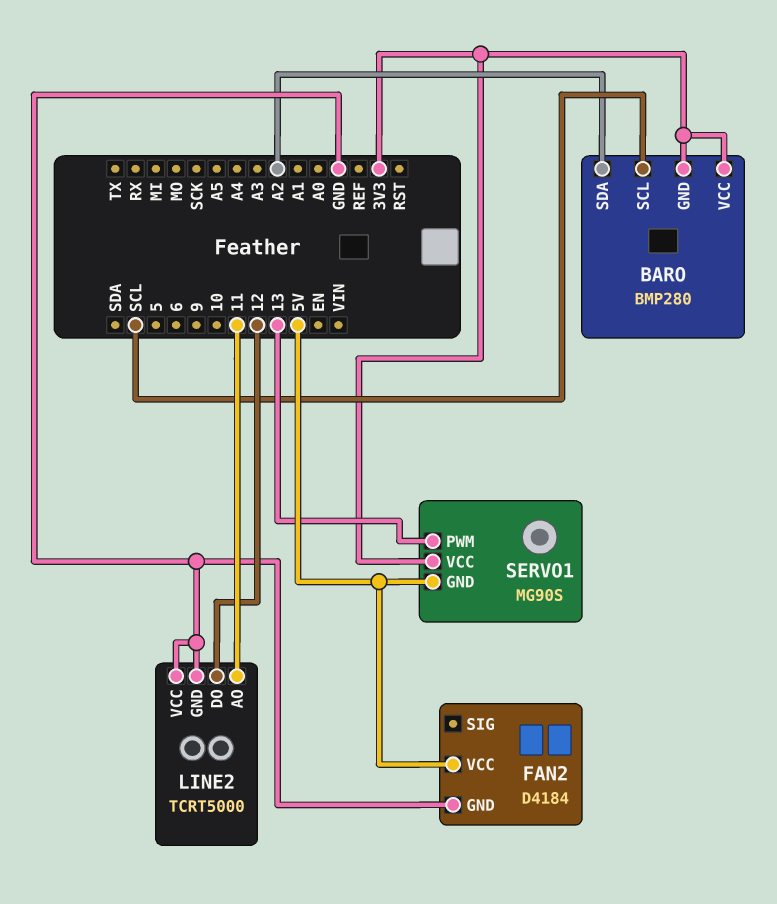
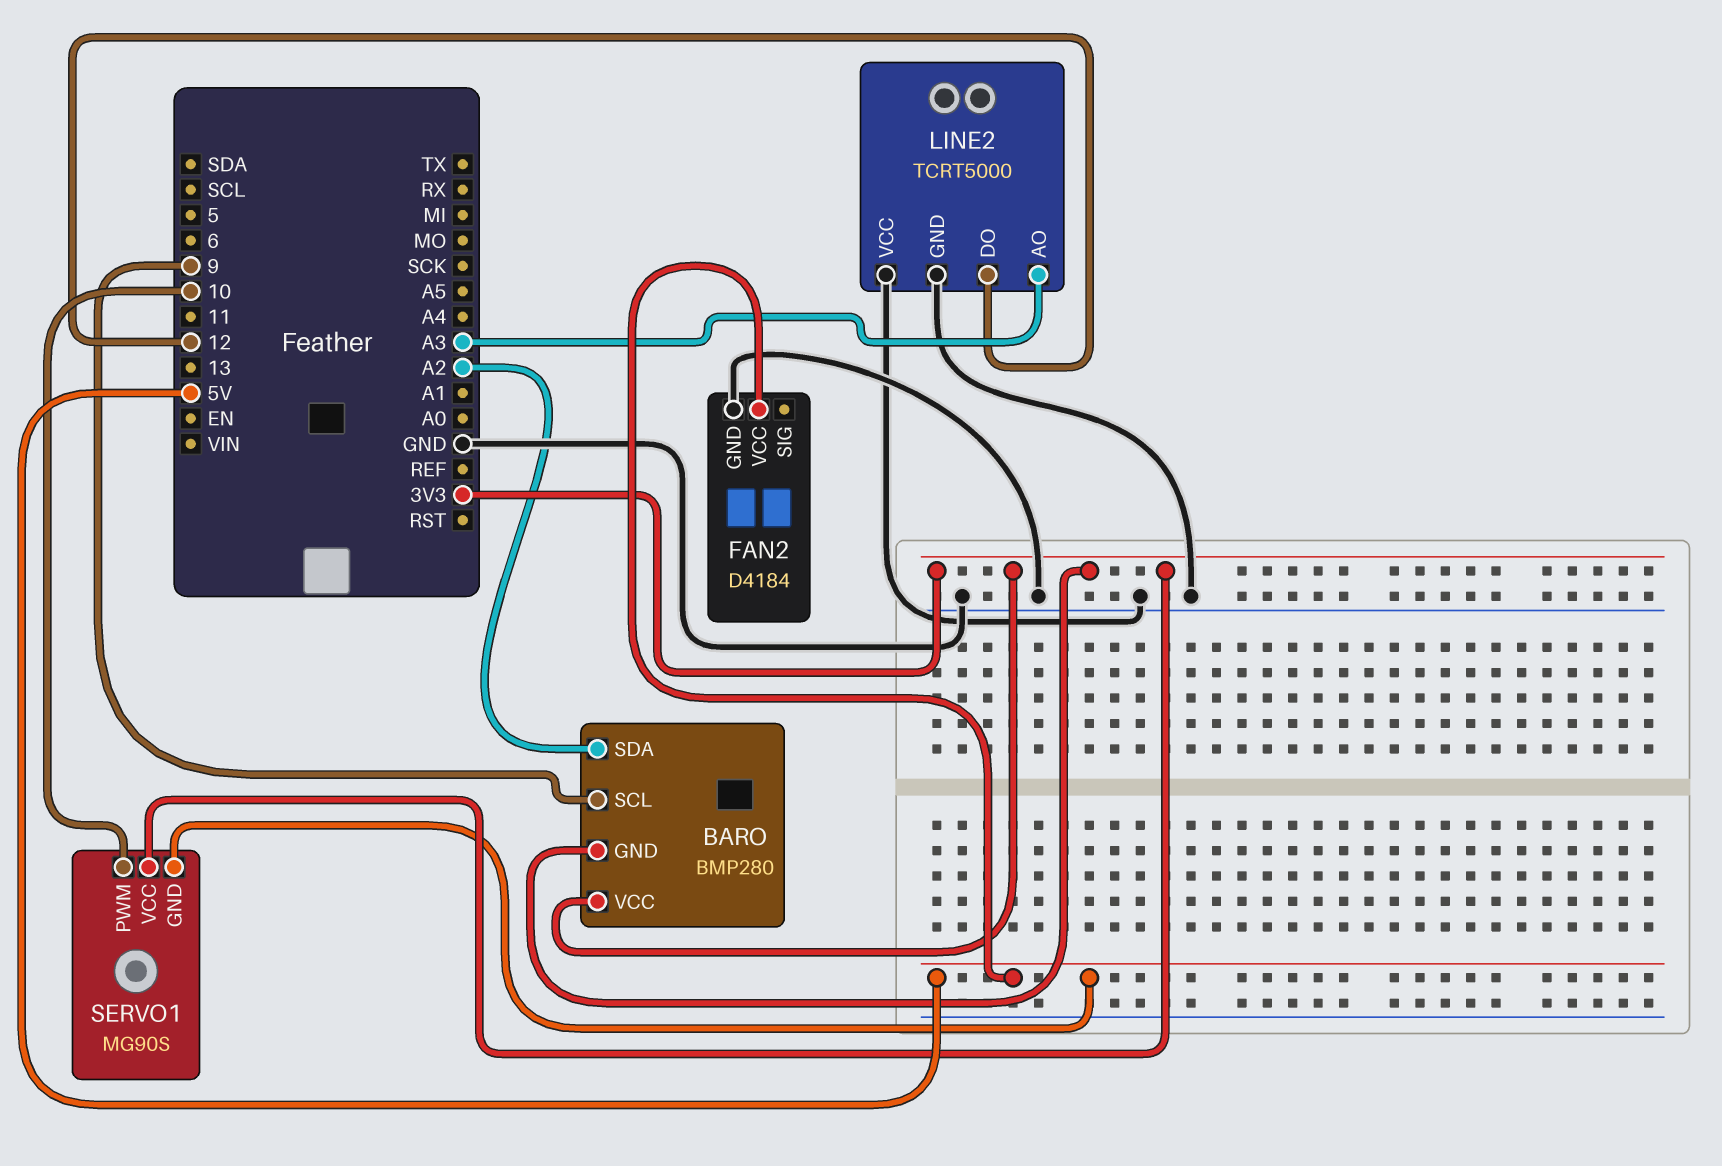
BARO pin SCL: SCL -> 9
LINE2 pin AO: 11 -> A3
SERVO1 pin PWM: 13 -> 10

